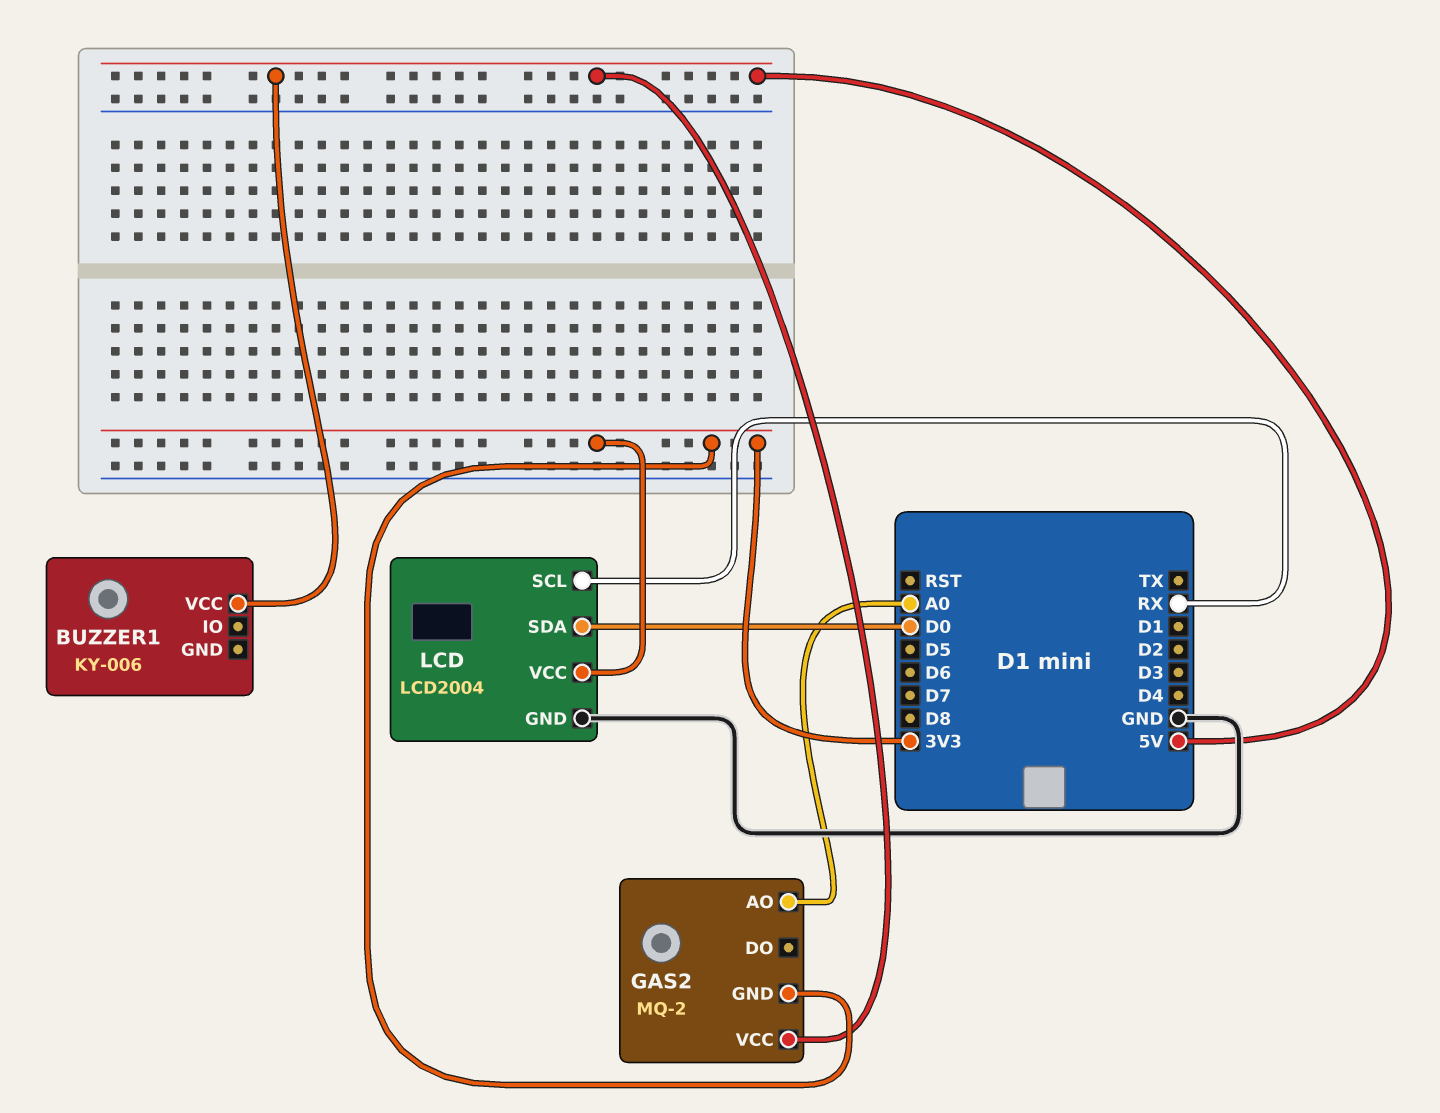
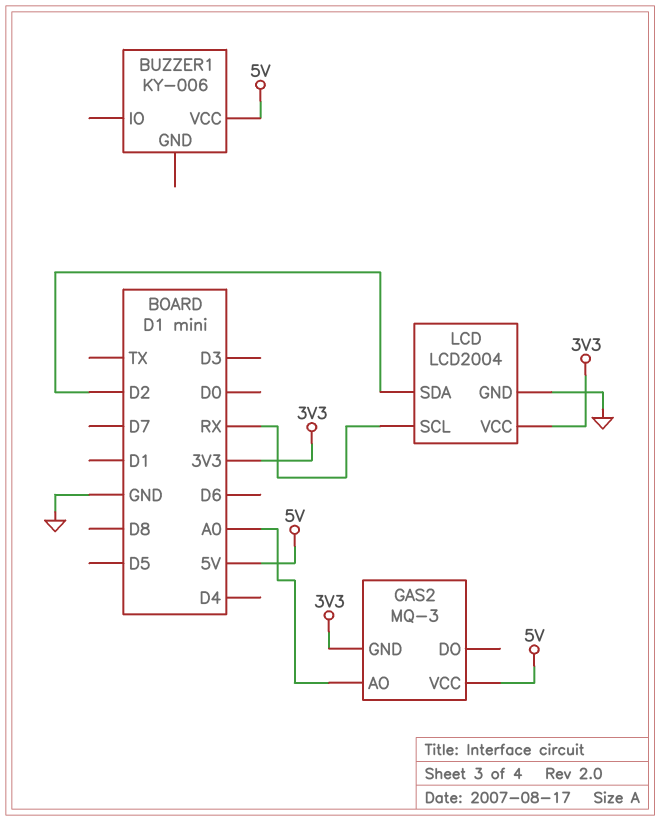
GAS2: MQ-2 -> MQ-3
LCD pin SDA: D0 -> D2

